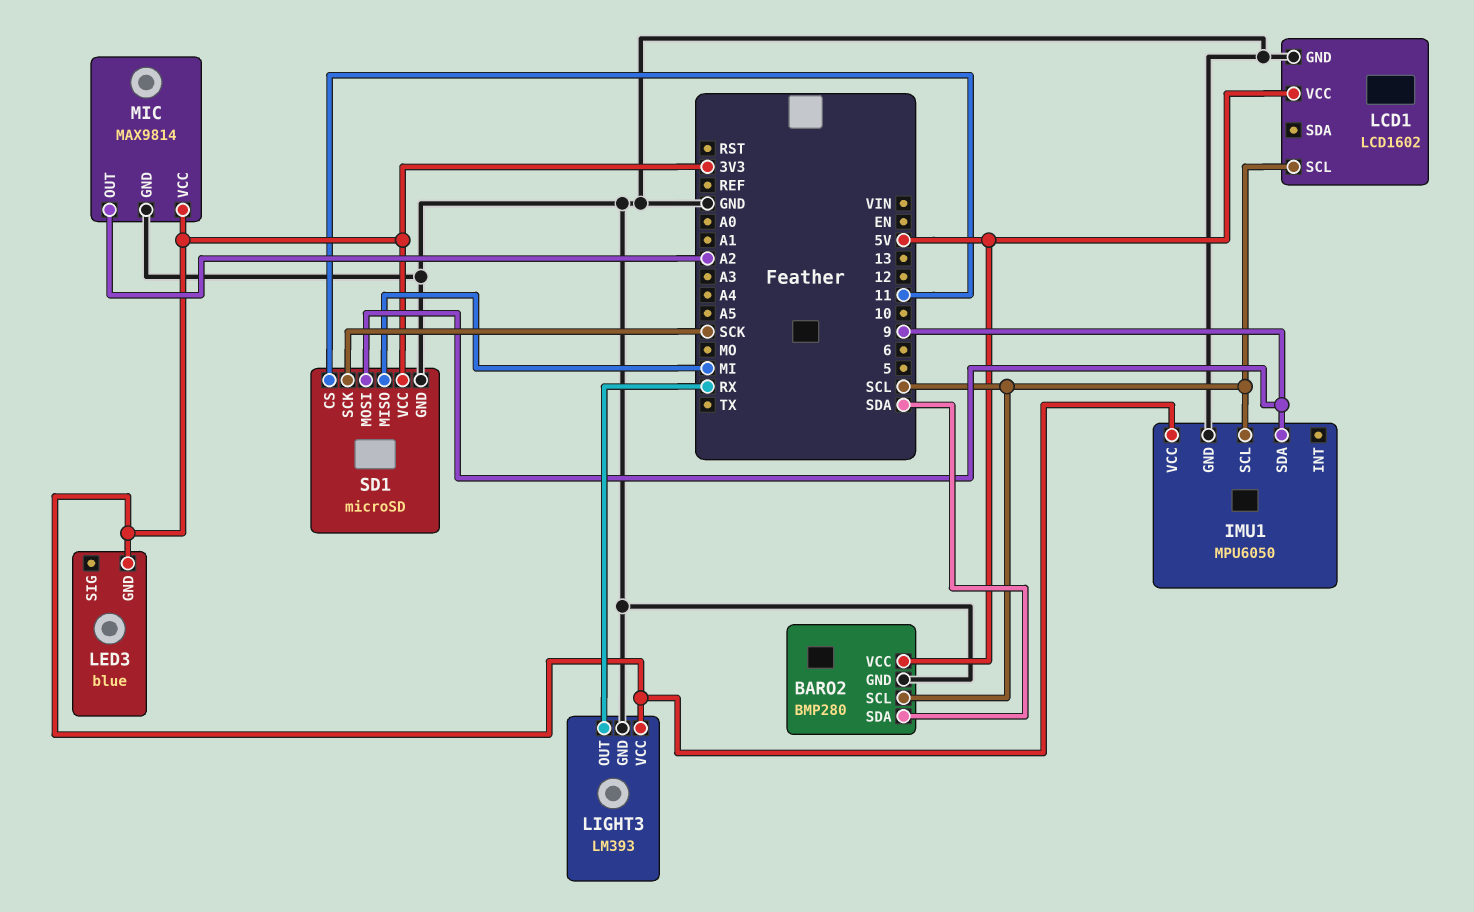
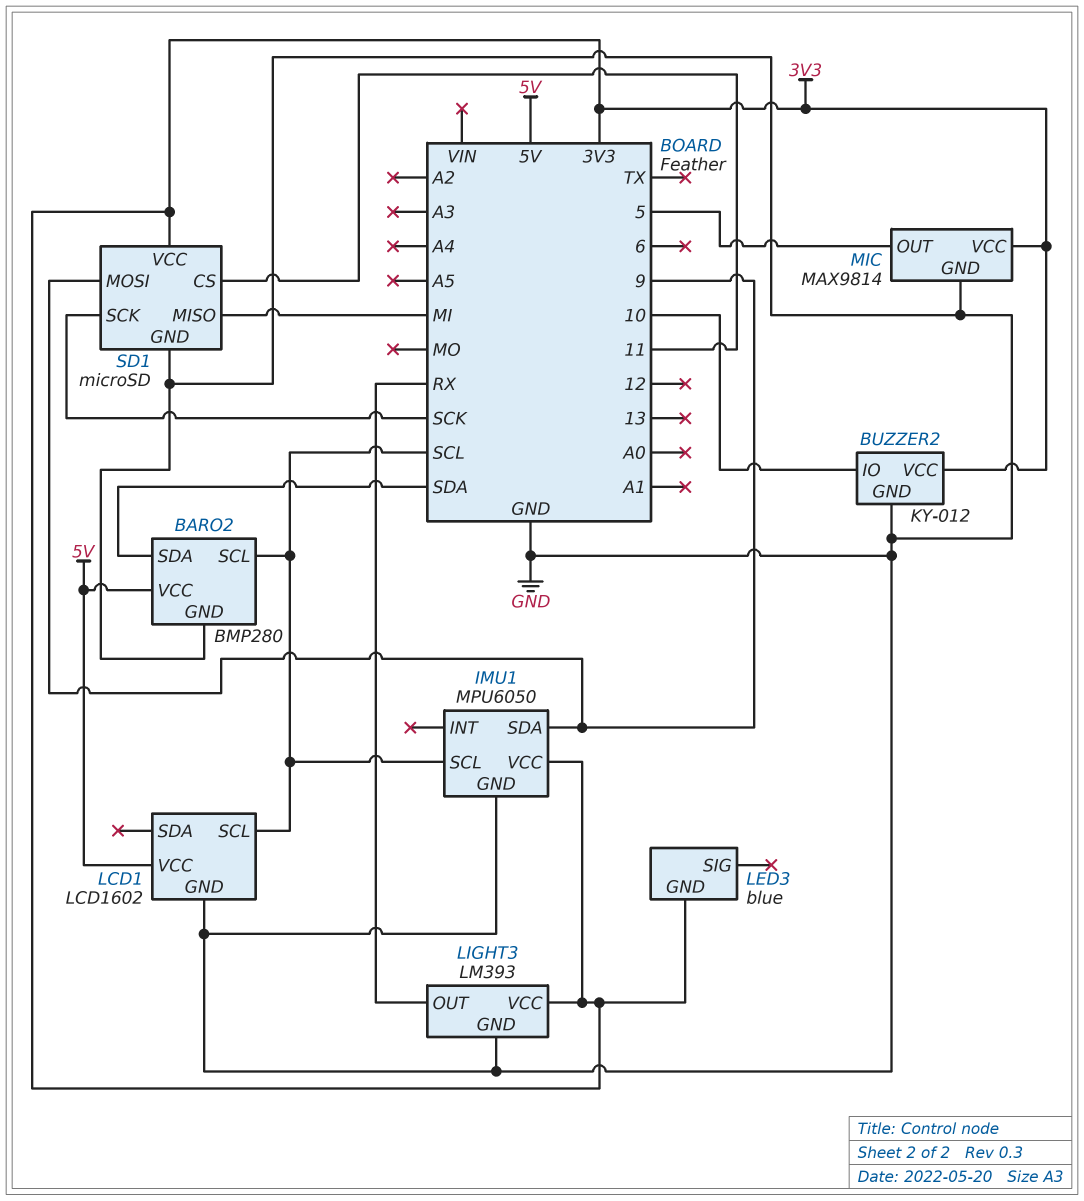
BUZZER2: none -> KY-012
BUZZER2 pin GND: none -> GND
BUZZER2 pin IO: none -> 10
BUZZER2 pin VCC: none -> 3V3
MIC pin OUT: A2 -> 5

